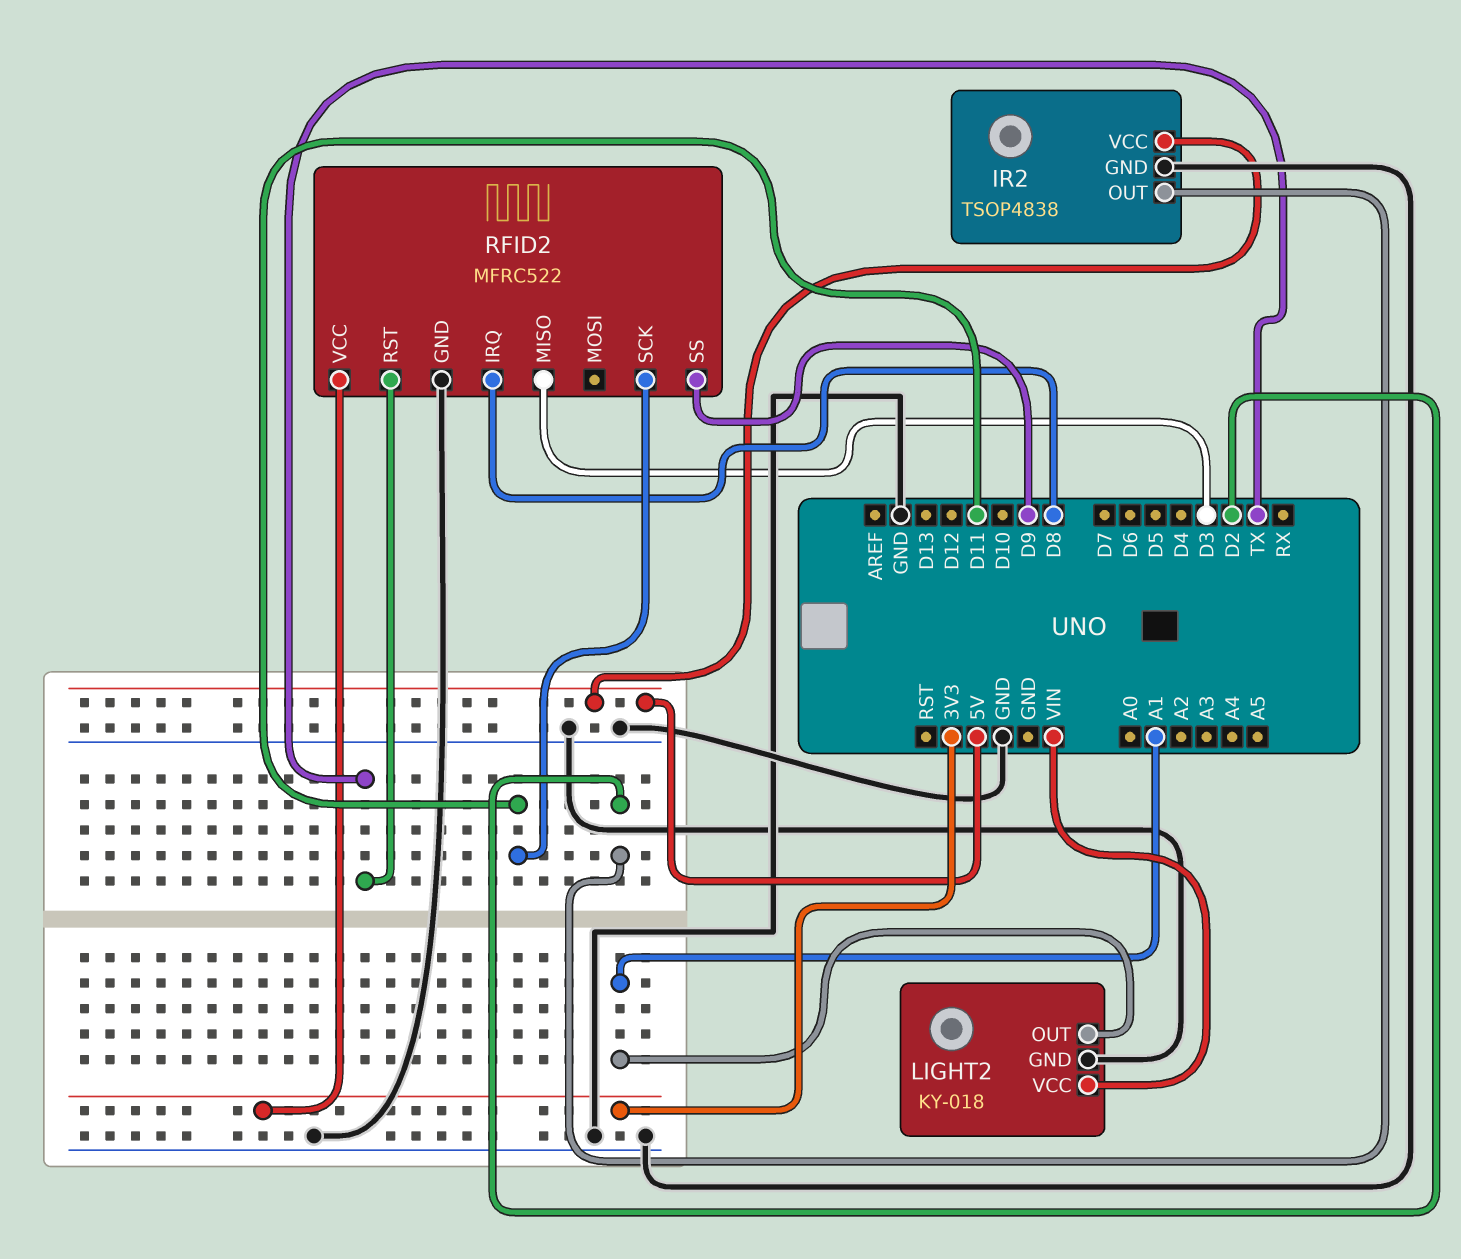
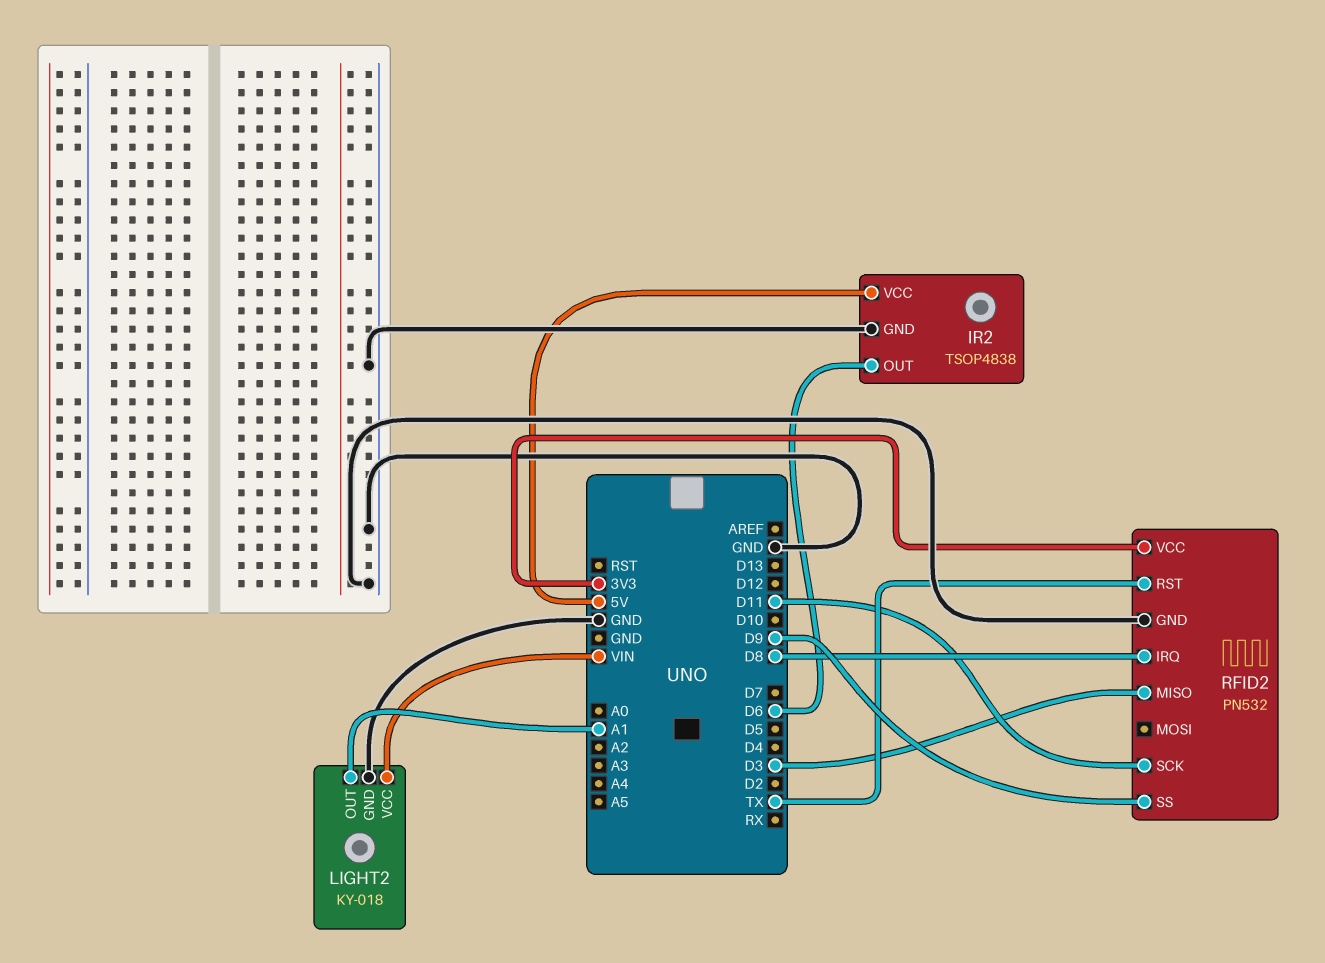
IR2 pin OUT: D2 -> D6
RFID2: MFRC522 -> PN532

